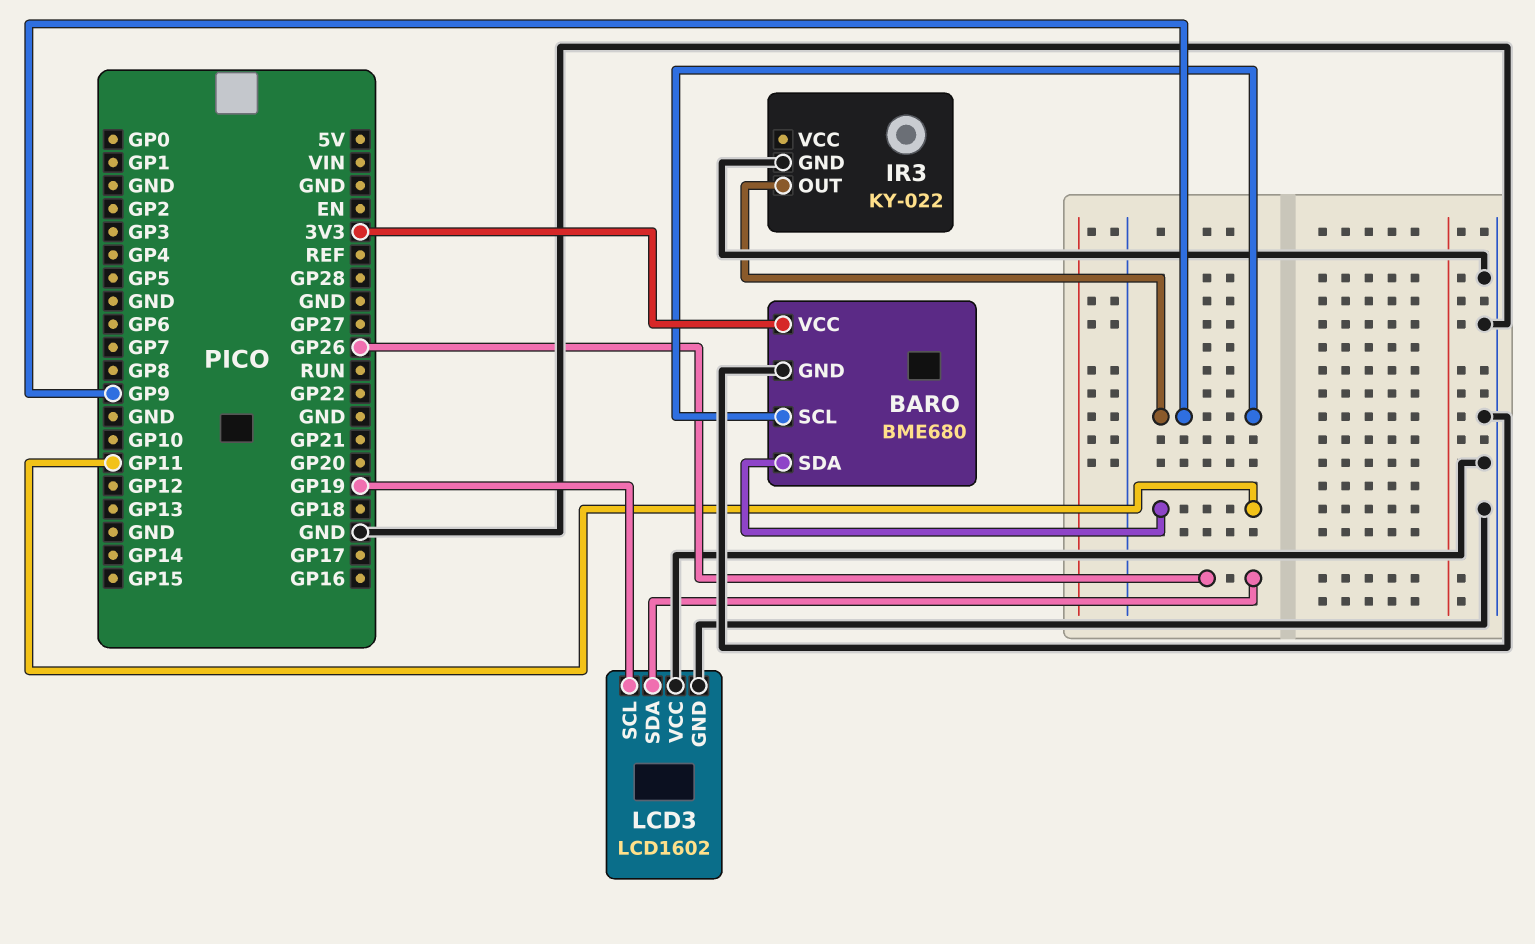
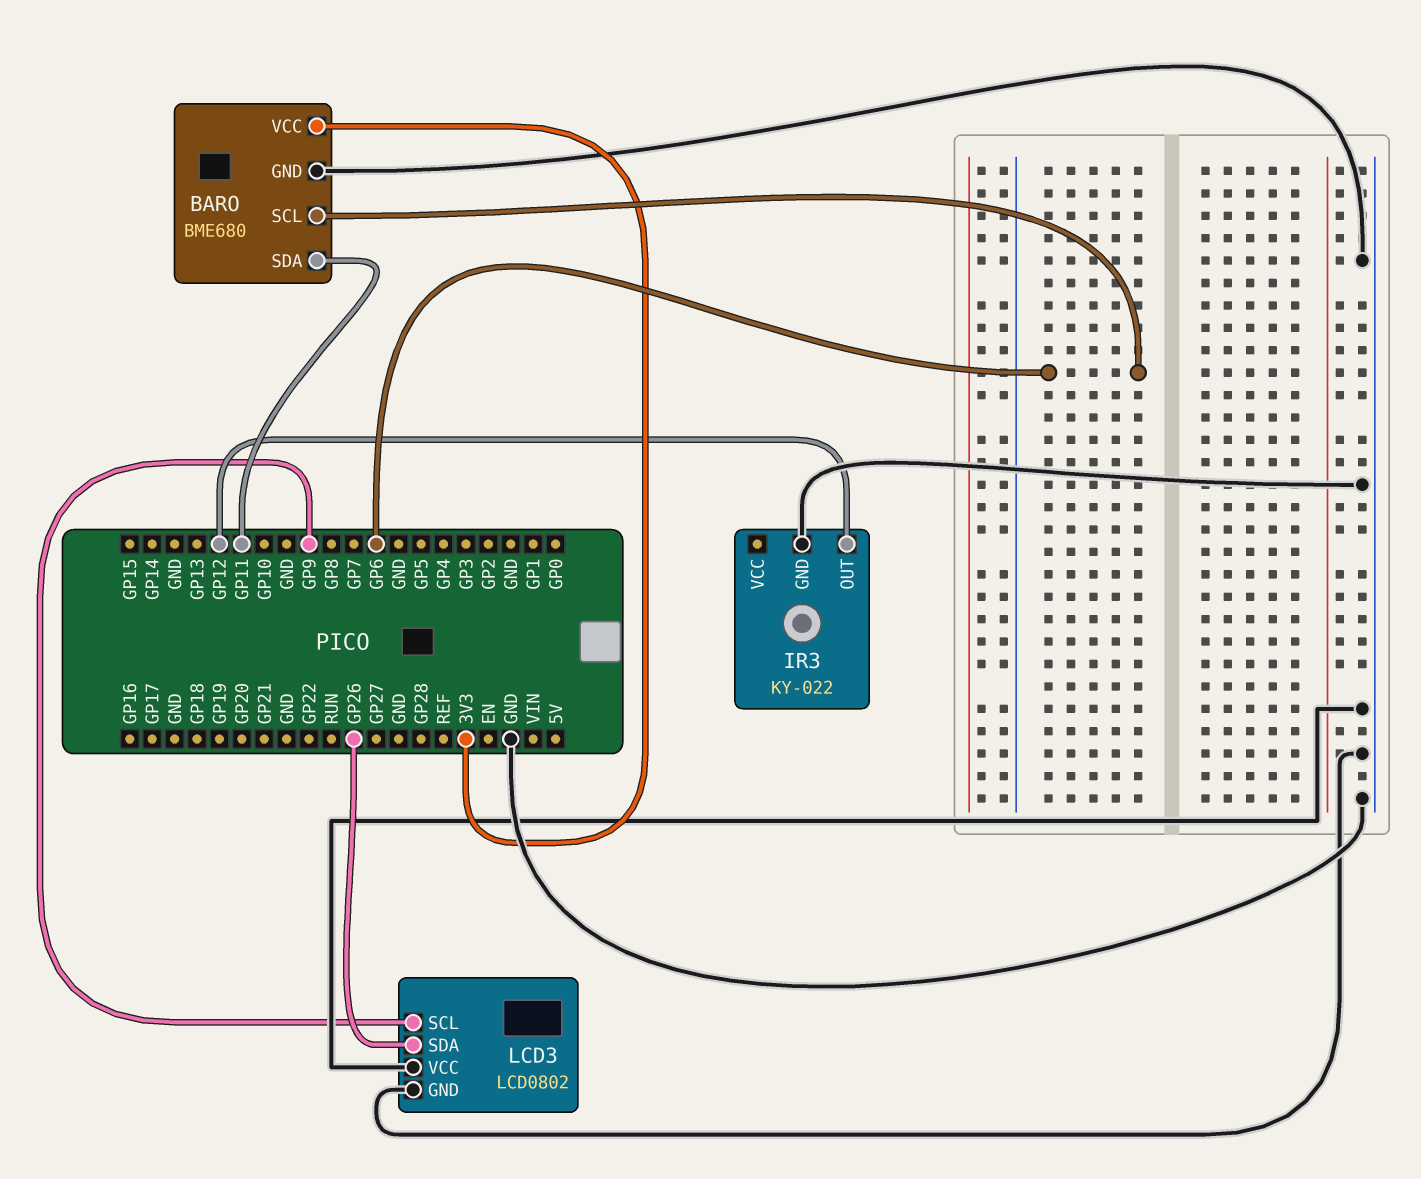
BARO pin SCL: GP9 -> GP6
IR3 pin OUT: GP9 -> GP12
LCD3: LCD1602 -> LCD0802
LCD3 pin SCL: GP19 -> GP9

